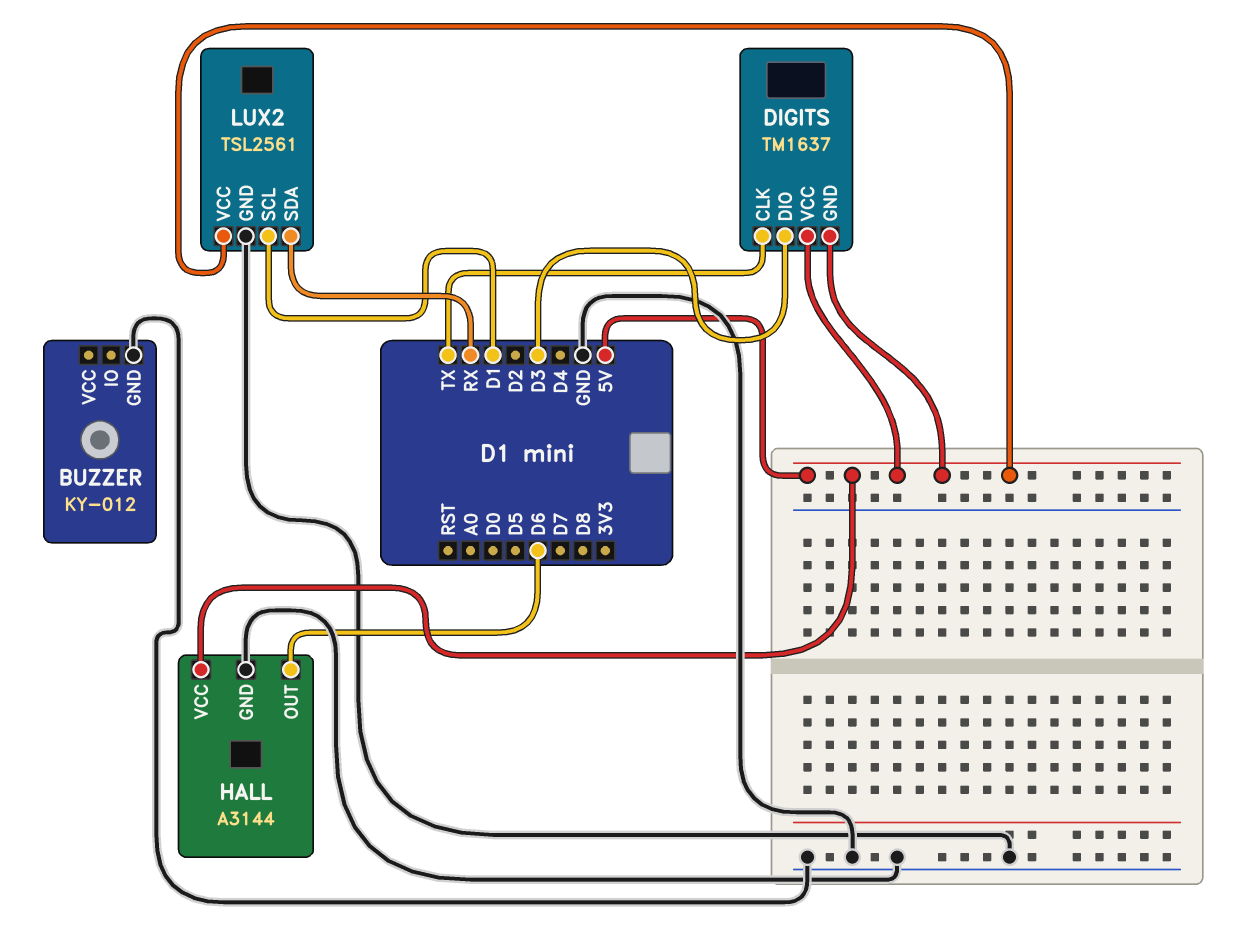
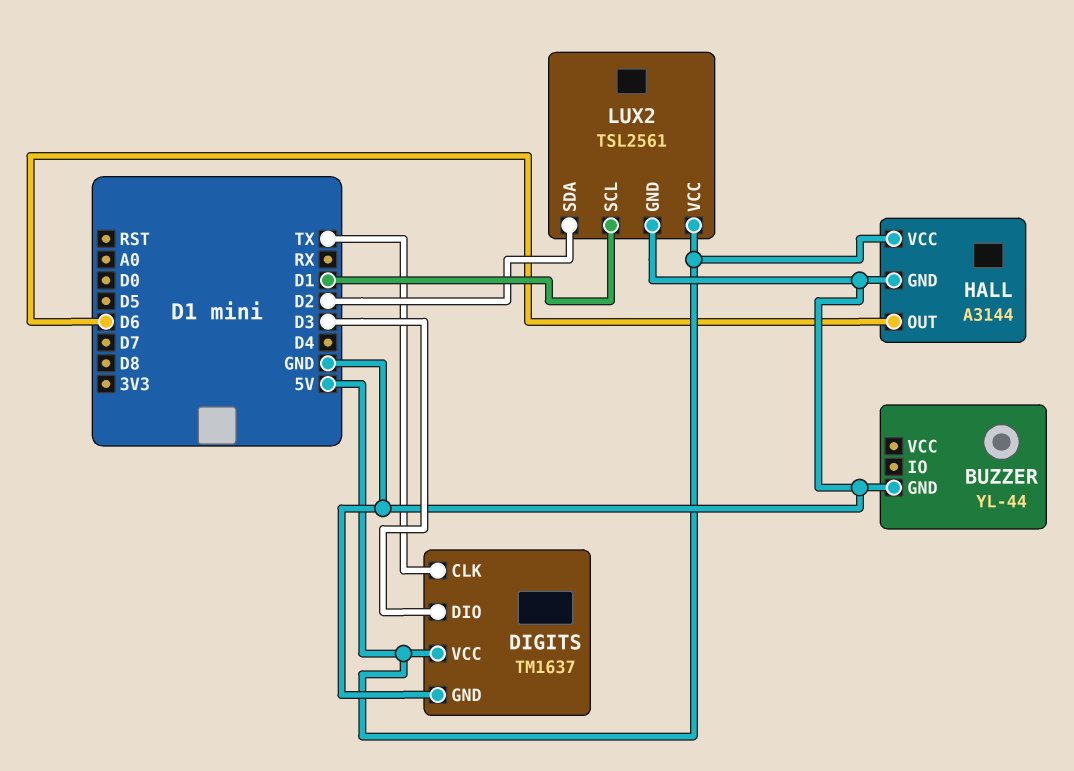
BUZZER: KY-012 -> YL-44
DIGITS pin GND: 5V -> GND
LUX2 pin SDA: RX -> D2

